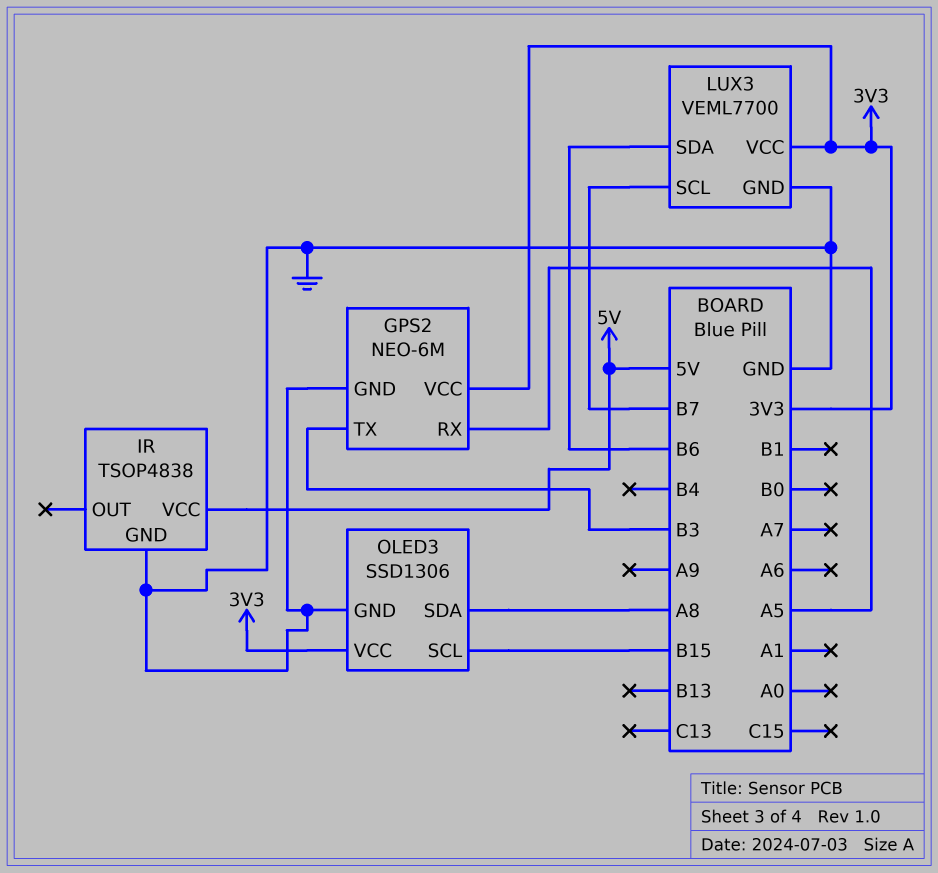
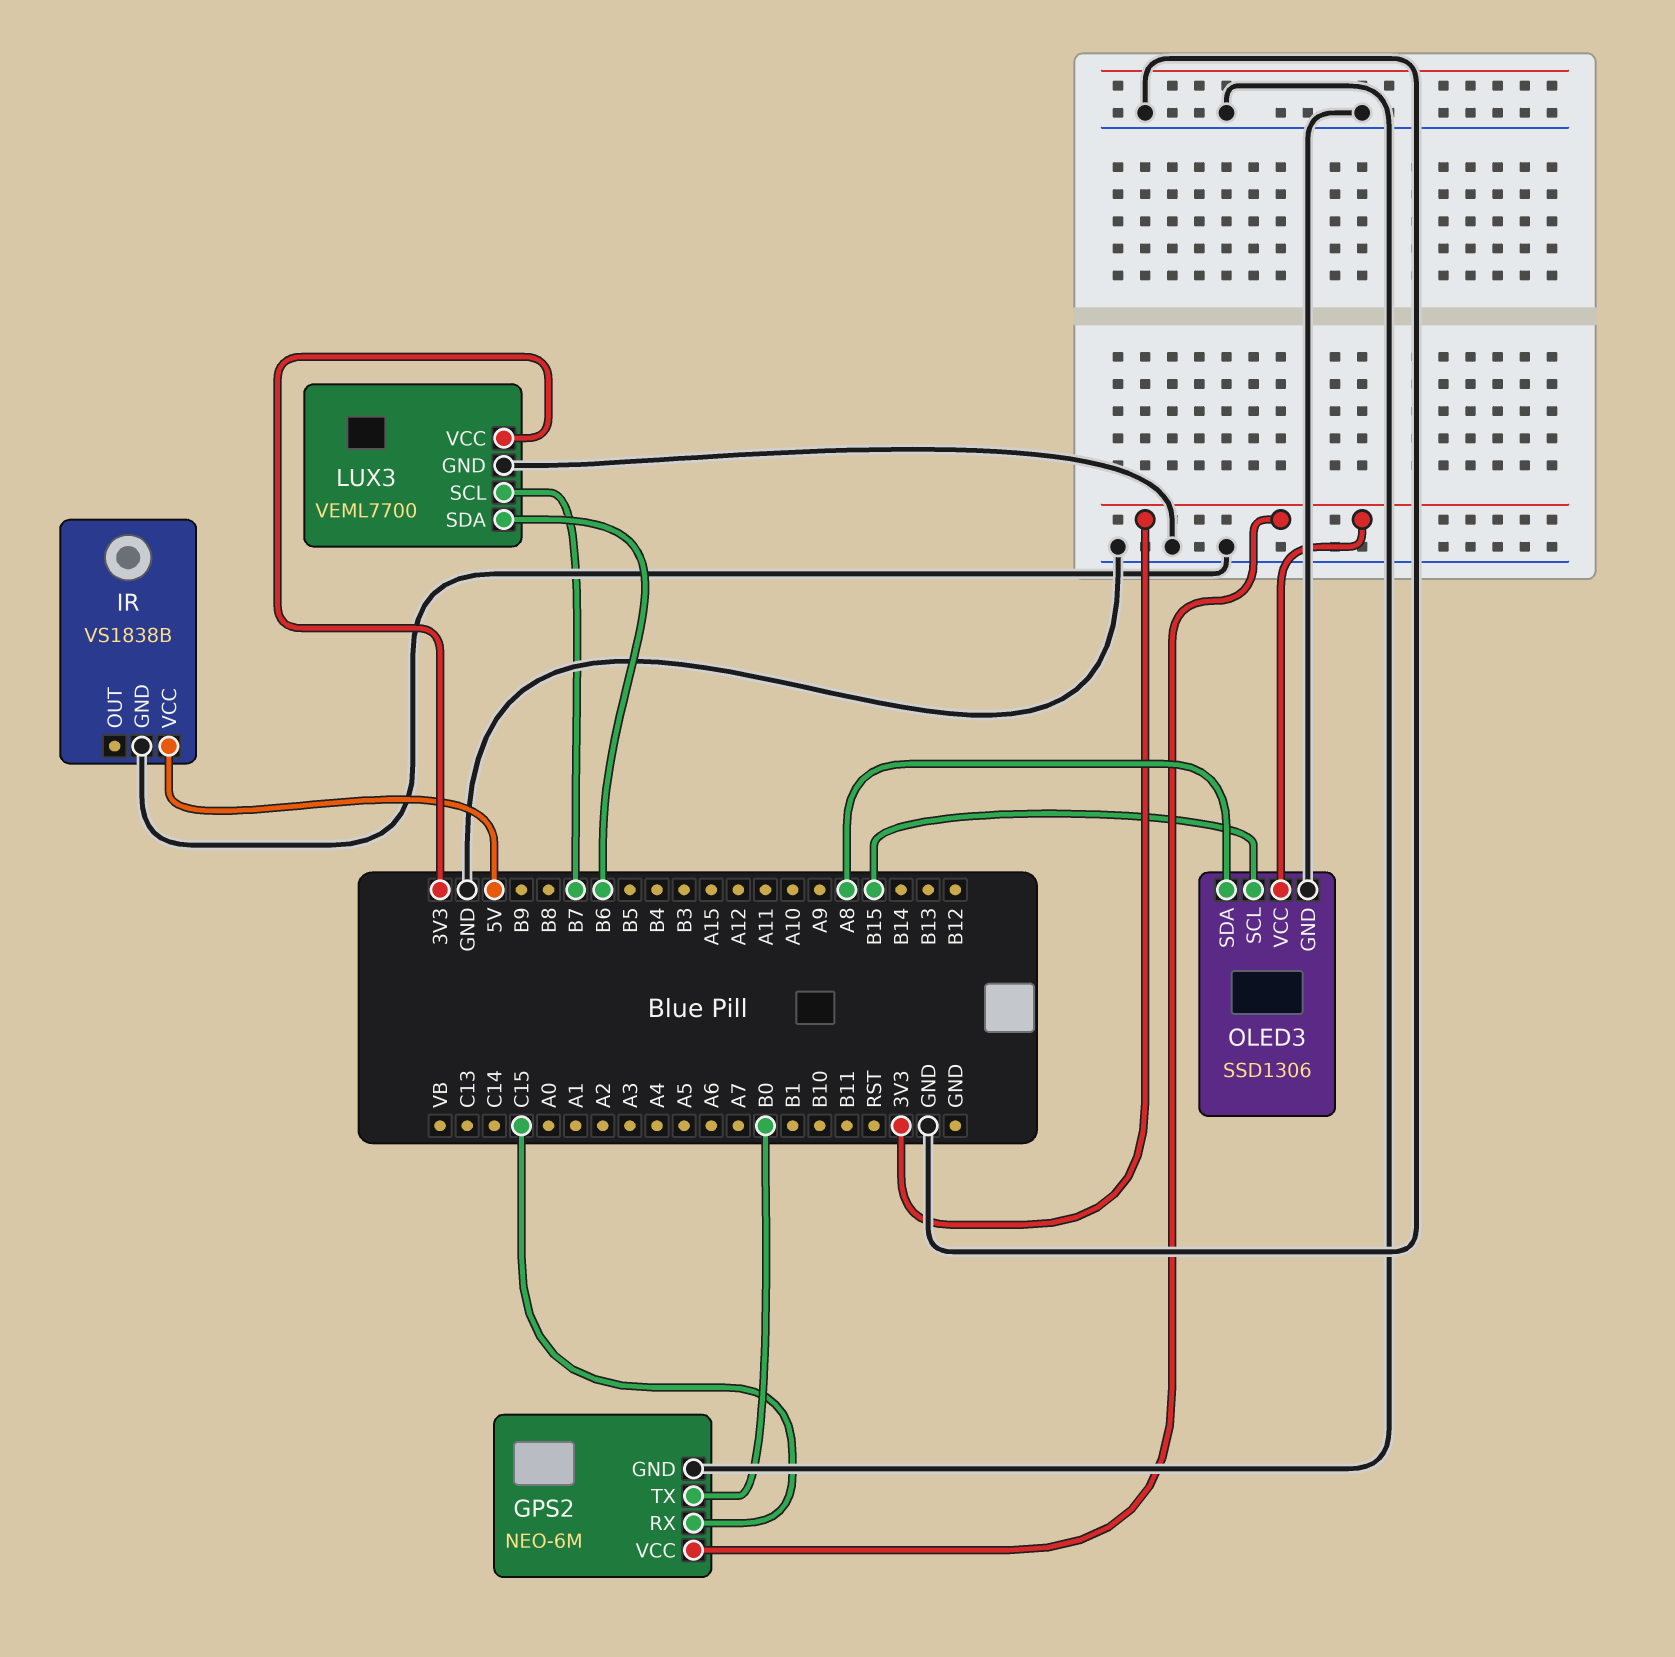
GPS2 pin RX: A5 -> C15
GPS2 pin TX: B3 -> B0
IR: TSOP4838 -> VS1838B

